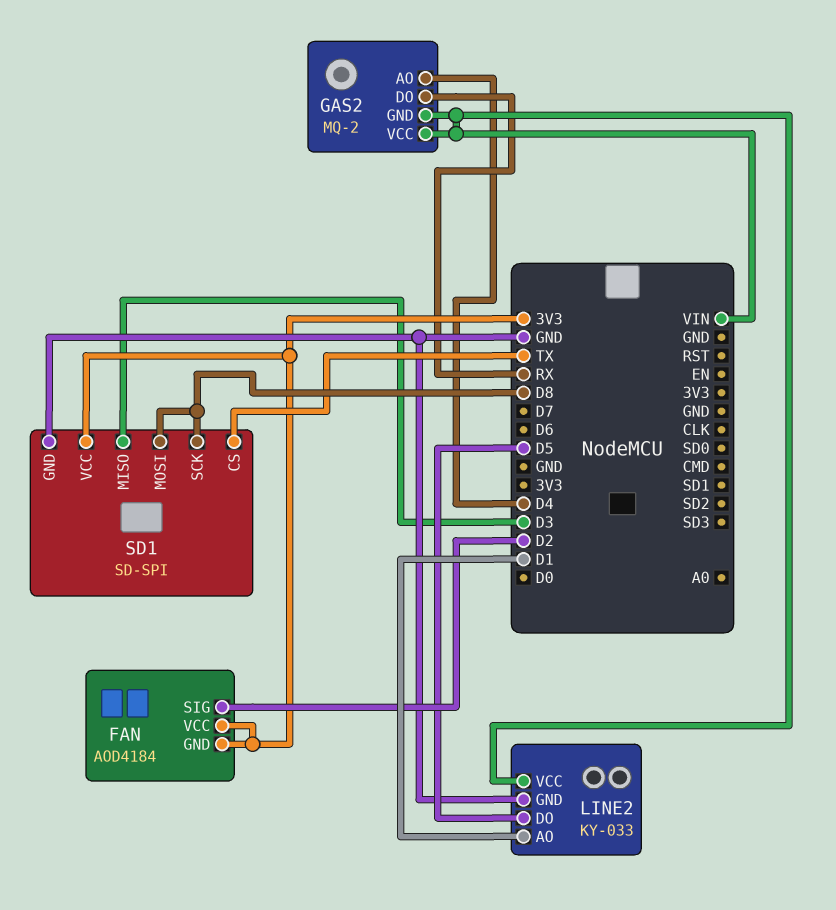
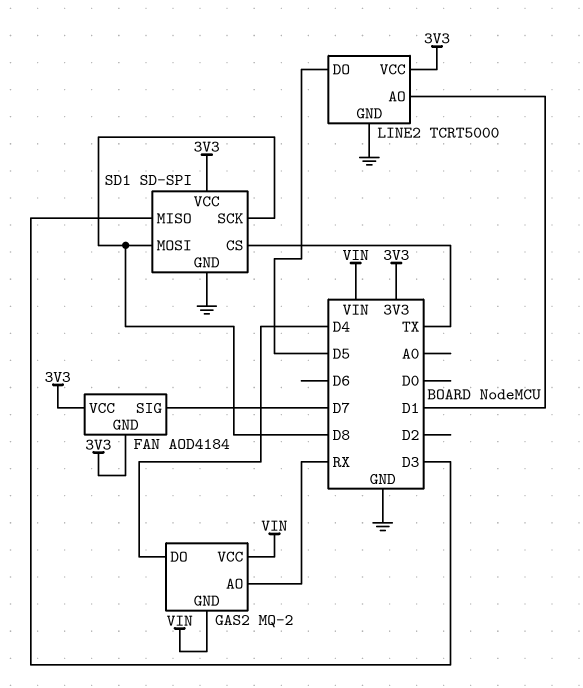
FAN pin SIG: D2 -> D7
GAS2 pin AO: D4 -> RX
GAS2 pin DO: RX -> D4
LINE2: KY-033 -> TCRT5000
LINE2 pin VCC: VIN -> 3V3

